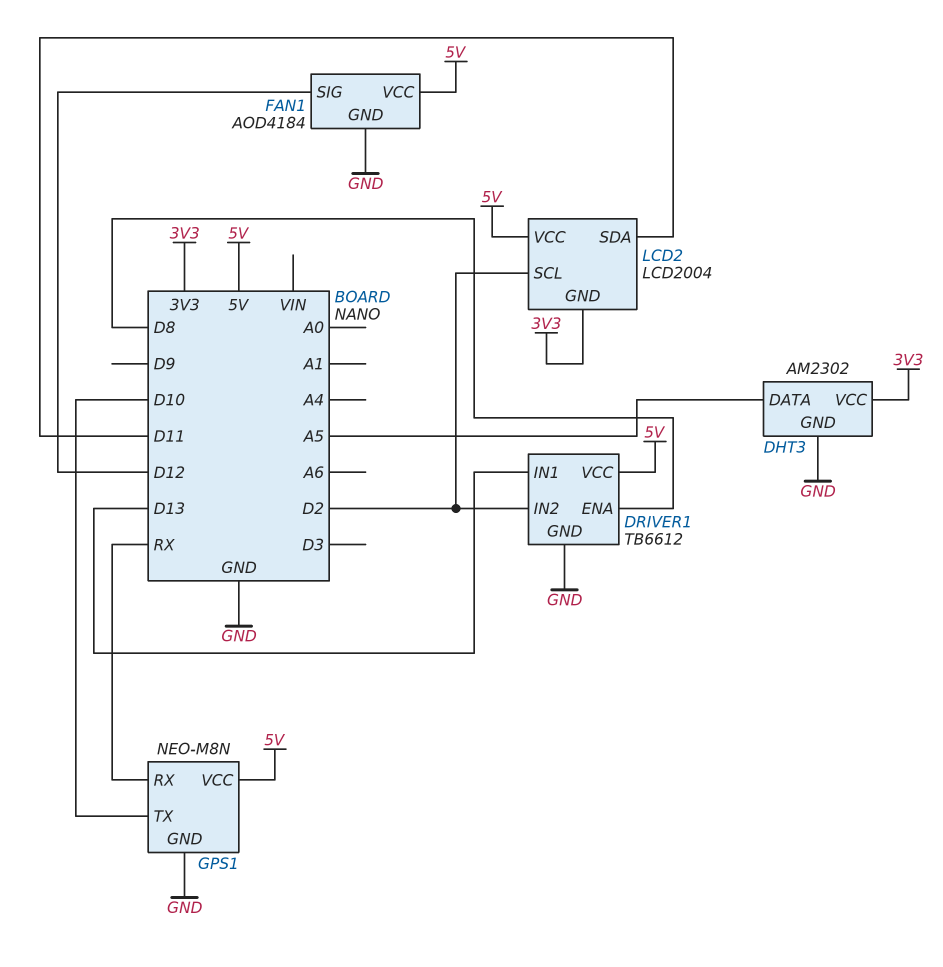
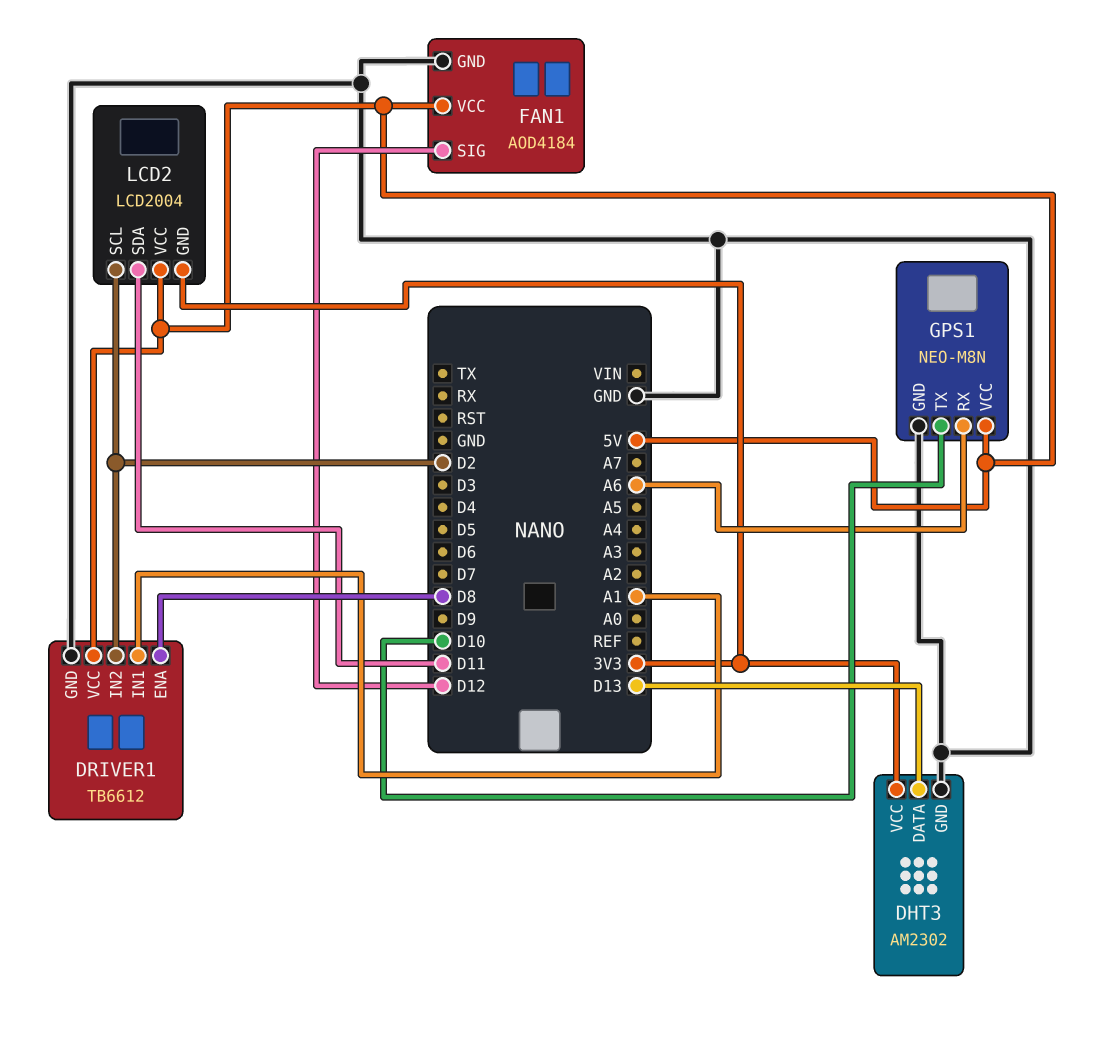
DHT3 pin DATA: A5 -> D13
DRIVER1 pin IN1: D13 -> A1
GPS1 pin RX: RX -> A6

